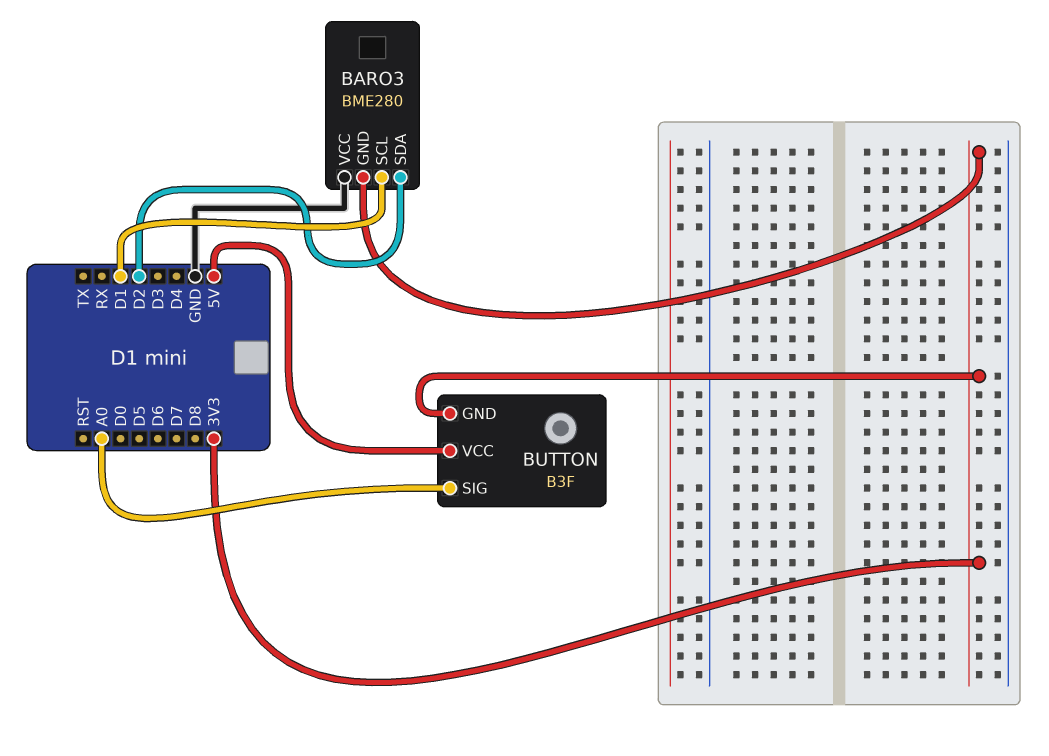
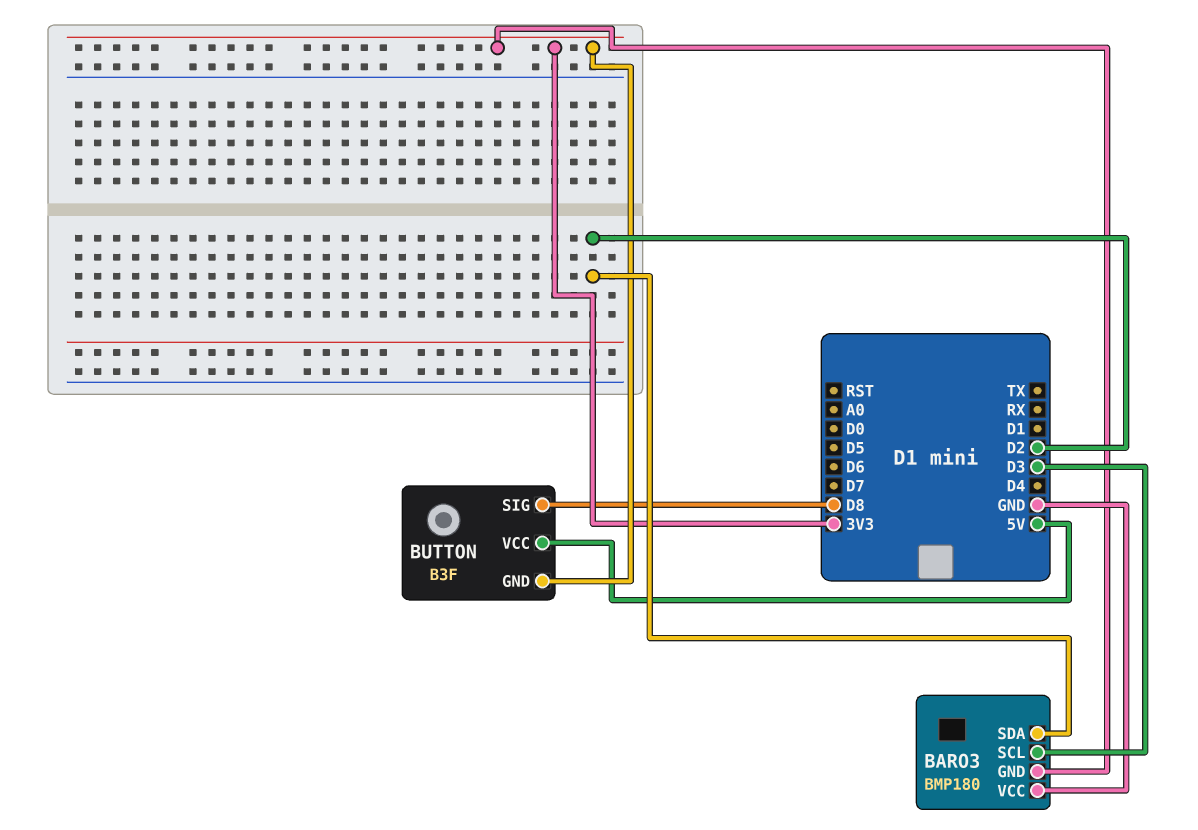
BARO3: BME280 -> BMP180
BARO3 pin SCL: D1 -> D3
BUTTON pin SIG: A0 -> D8

